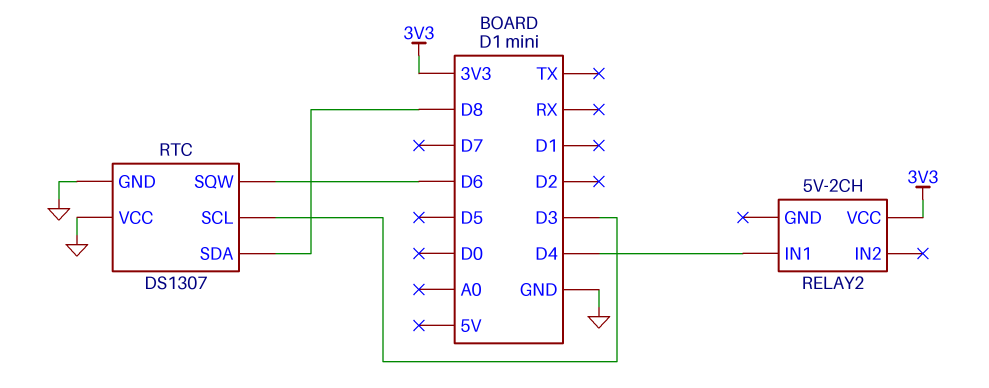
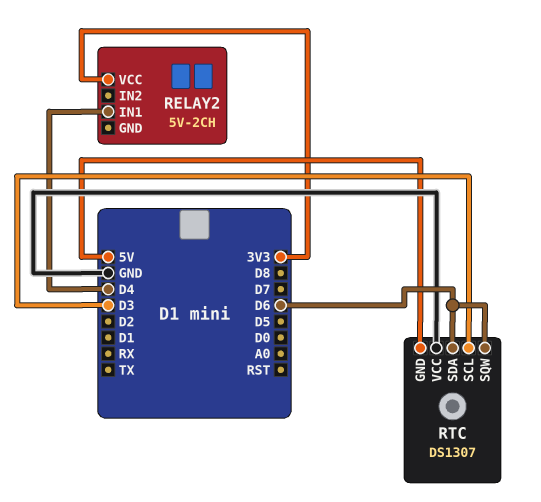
RTC pin GND: GND -> 5V
RTC pin SDA: D8 -> D6

